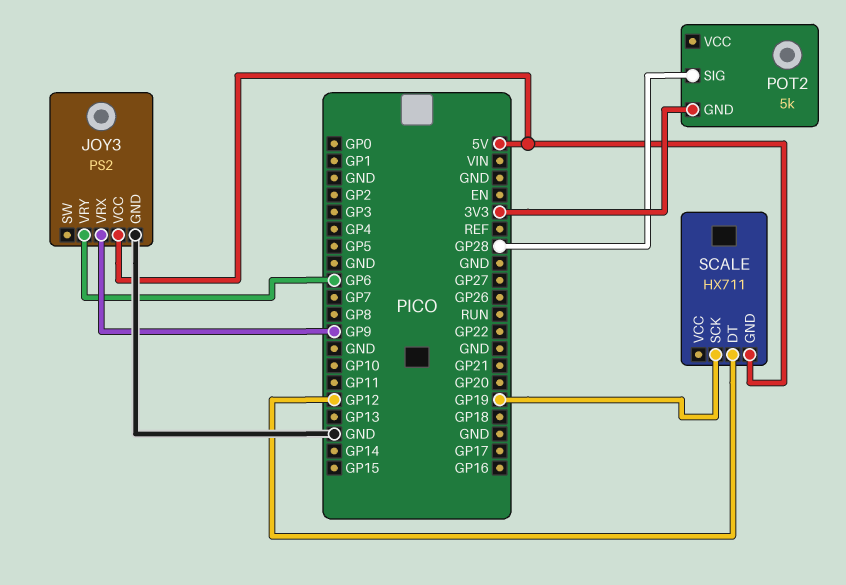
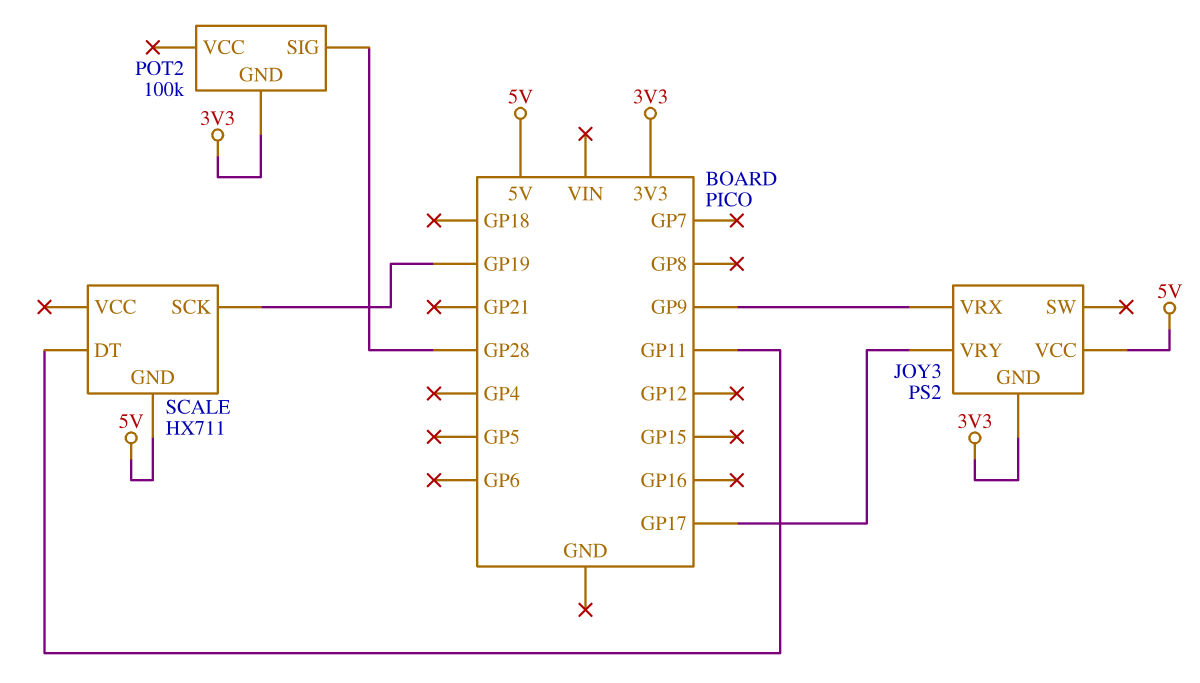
JOY3 pin GND: GND -> 3V3
JOY3 pin VRY: GP6 -> GP17
POT2: 5k -> 100k
SCALE pin DT: GP12 -> GP11

